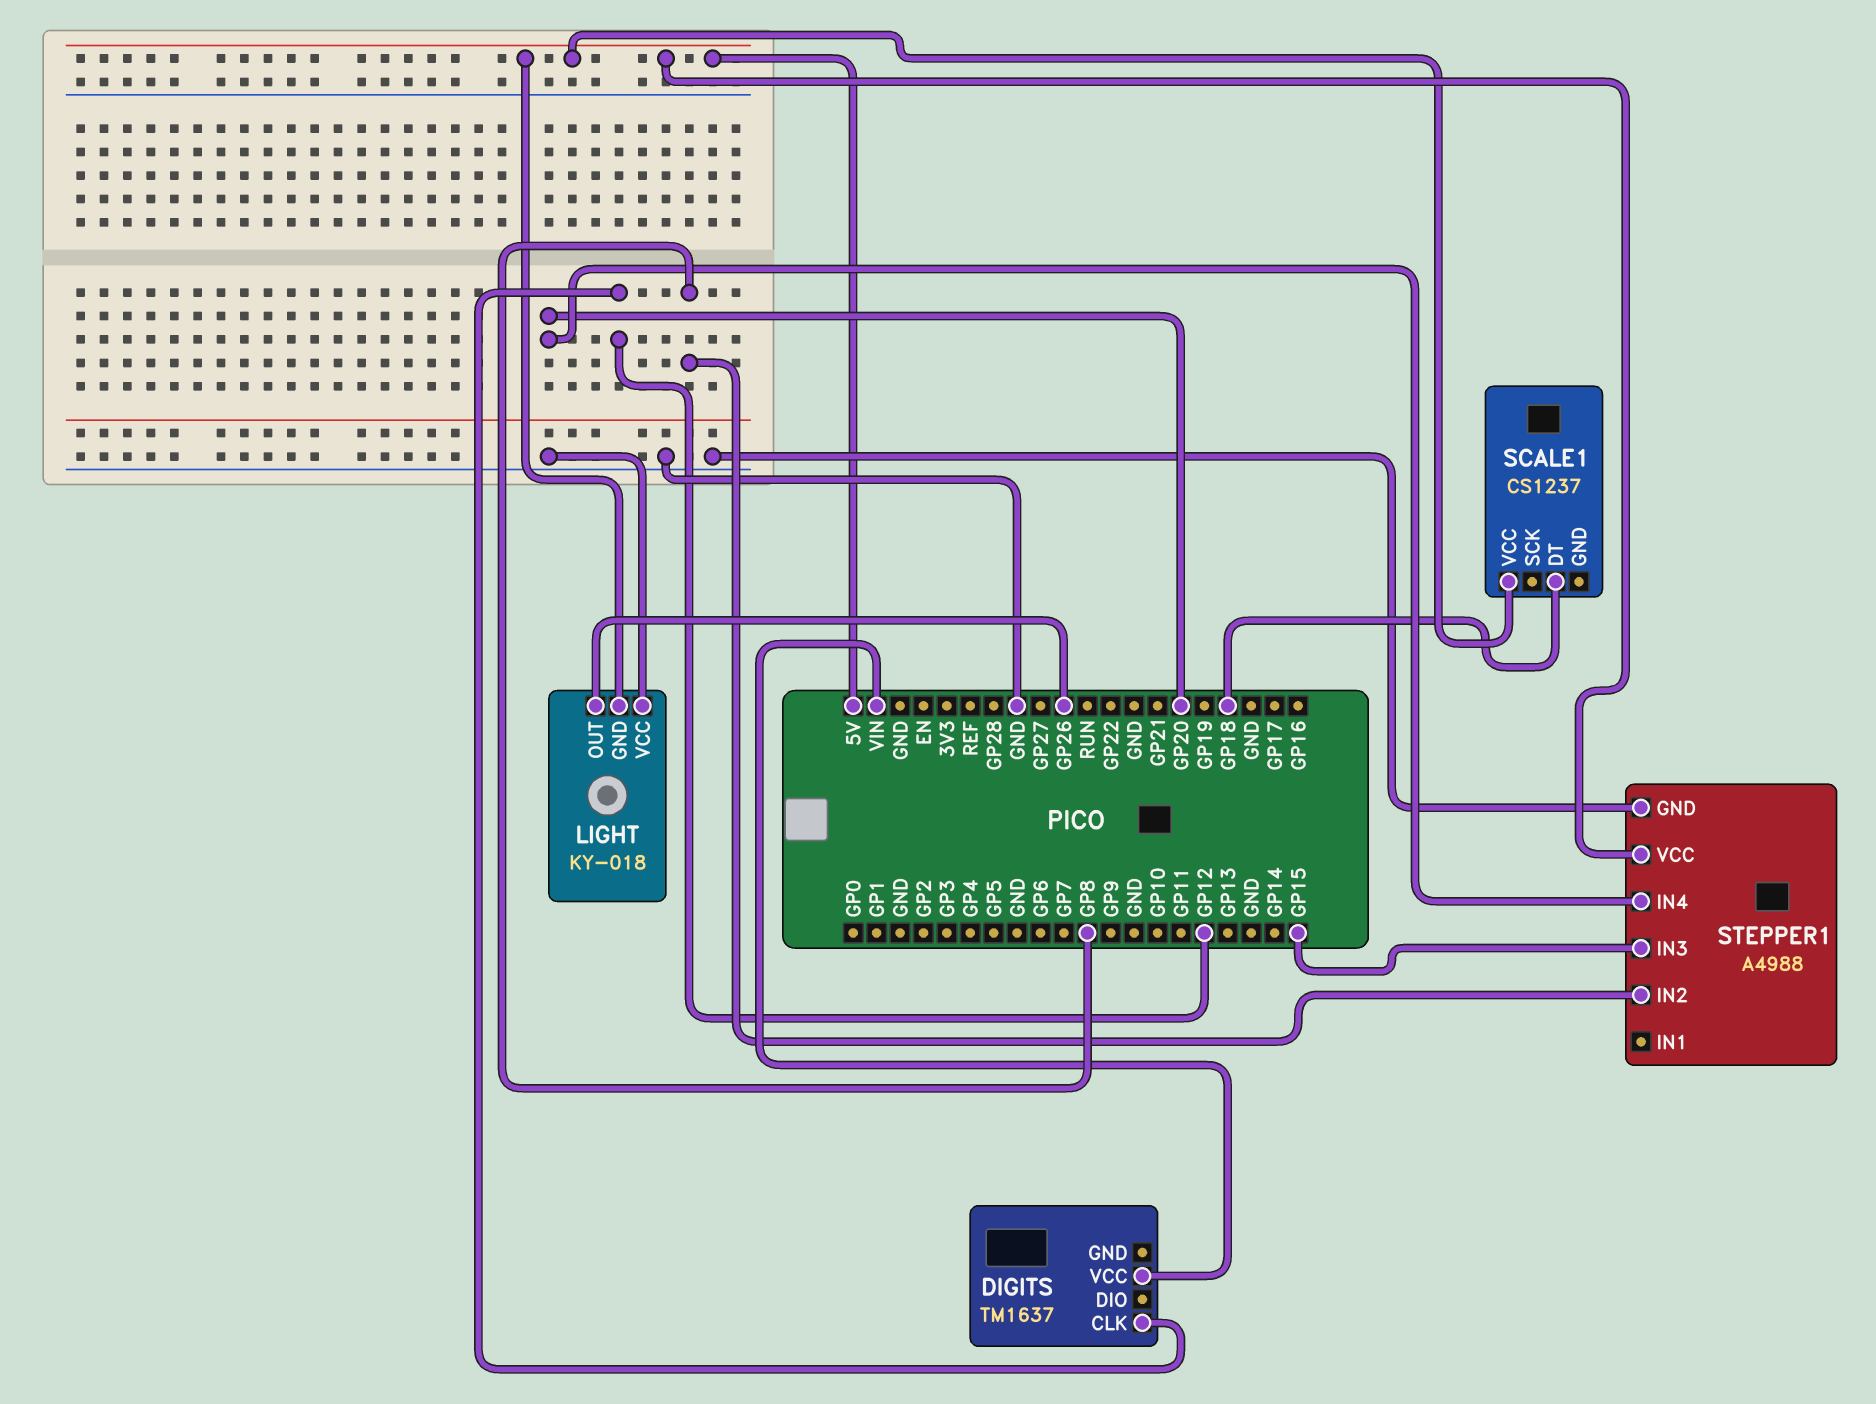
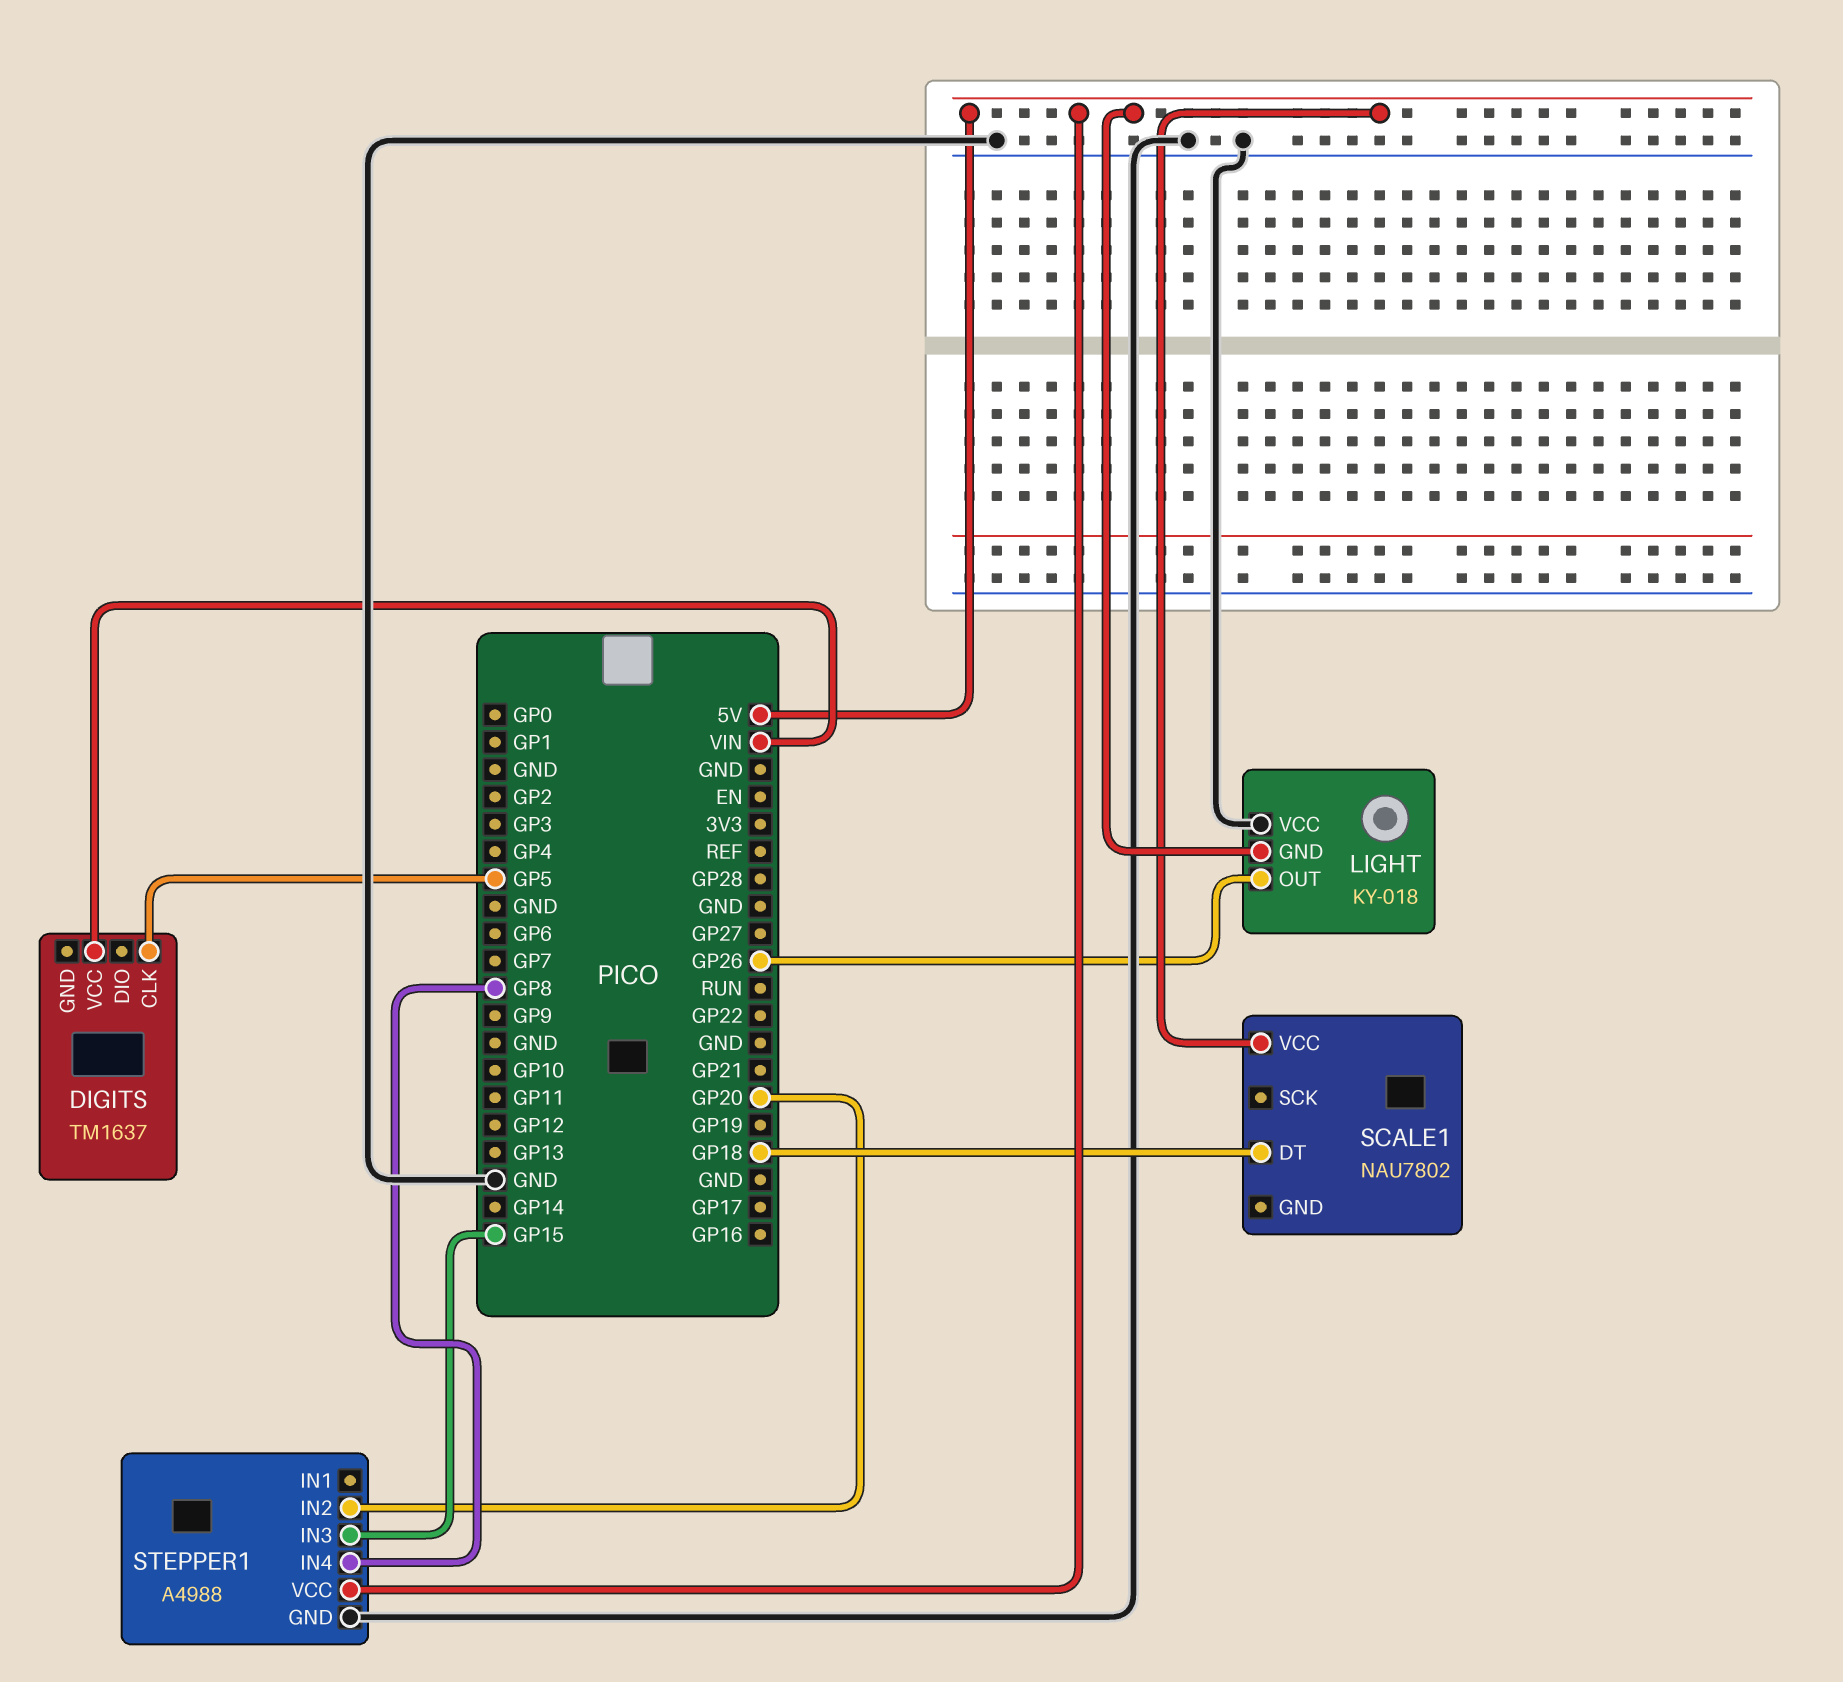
DIGITS pin CLK: GP12 -> GP5
SCALE1: CS1237 -> NAU7802
STEPPER1 pin IN2: GP8 -> GP20
STEPPER1 pin IN4: GP20 -> GP8

